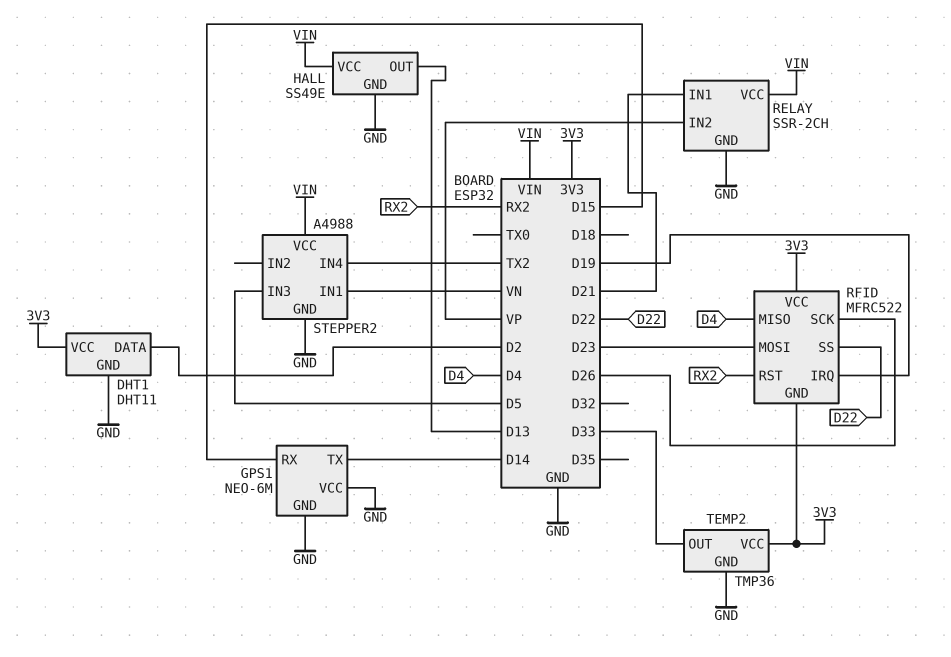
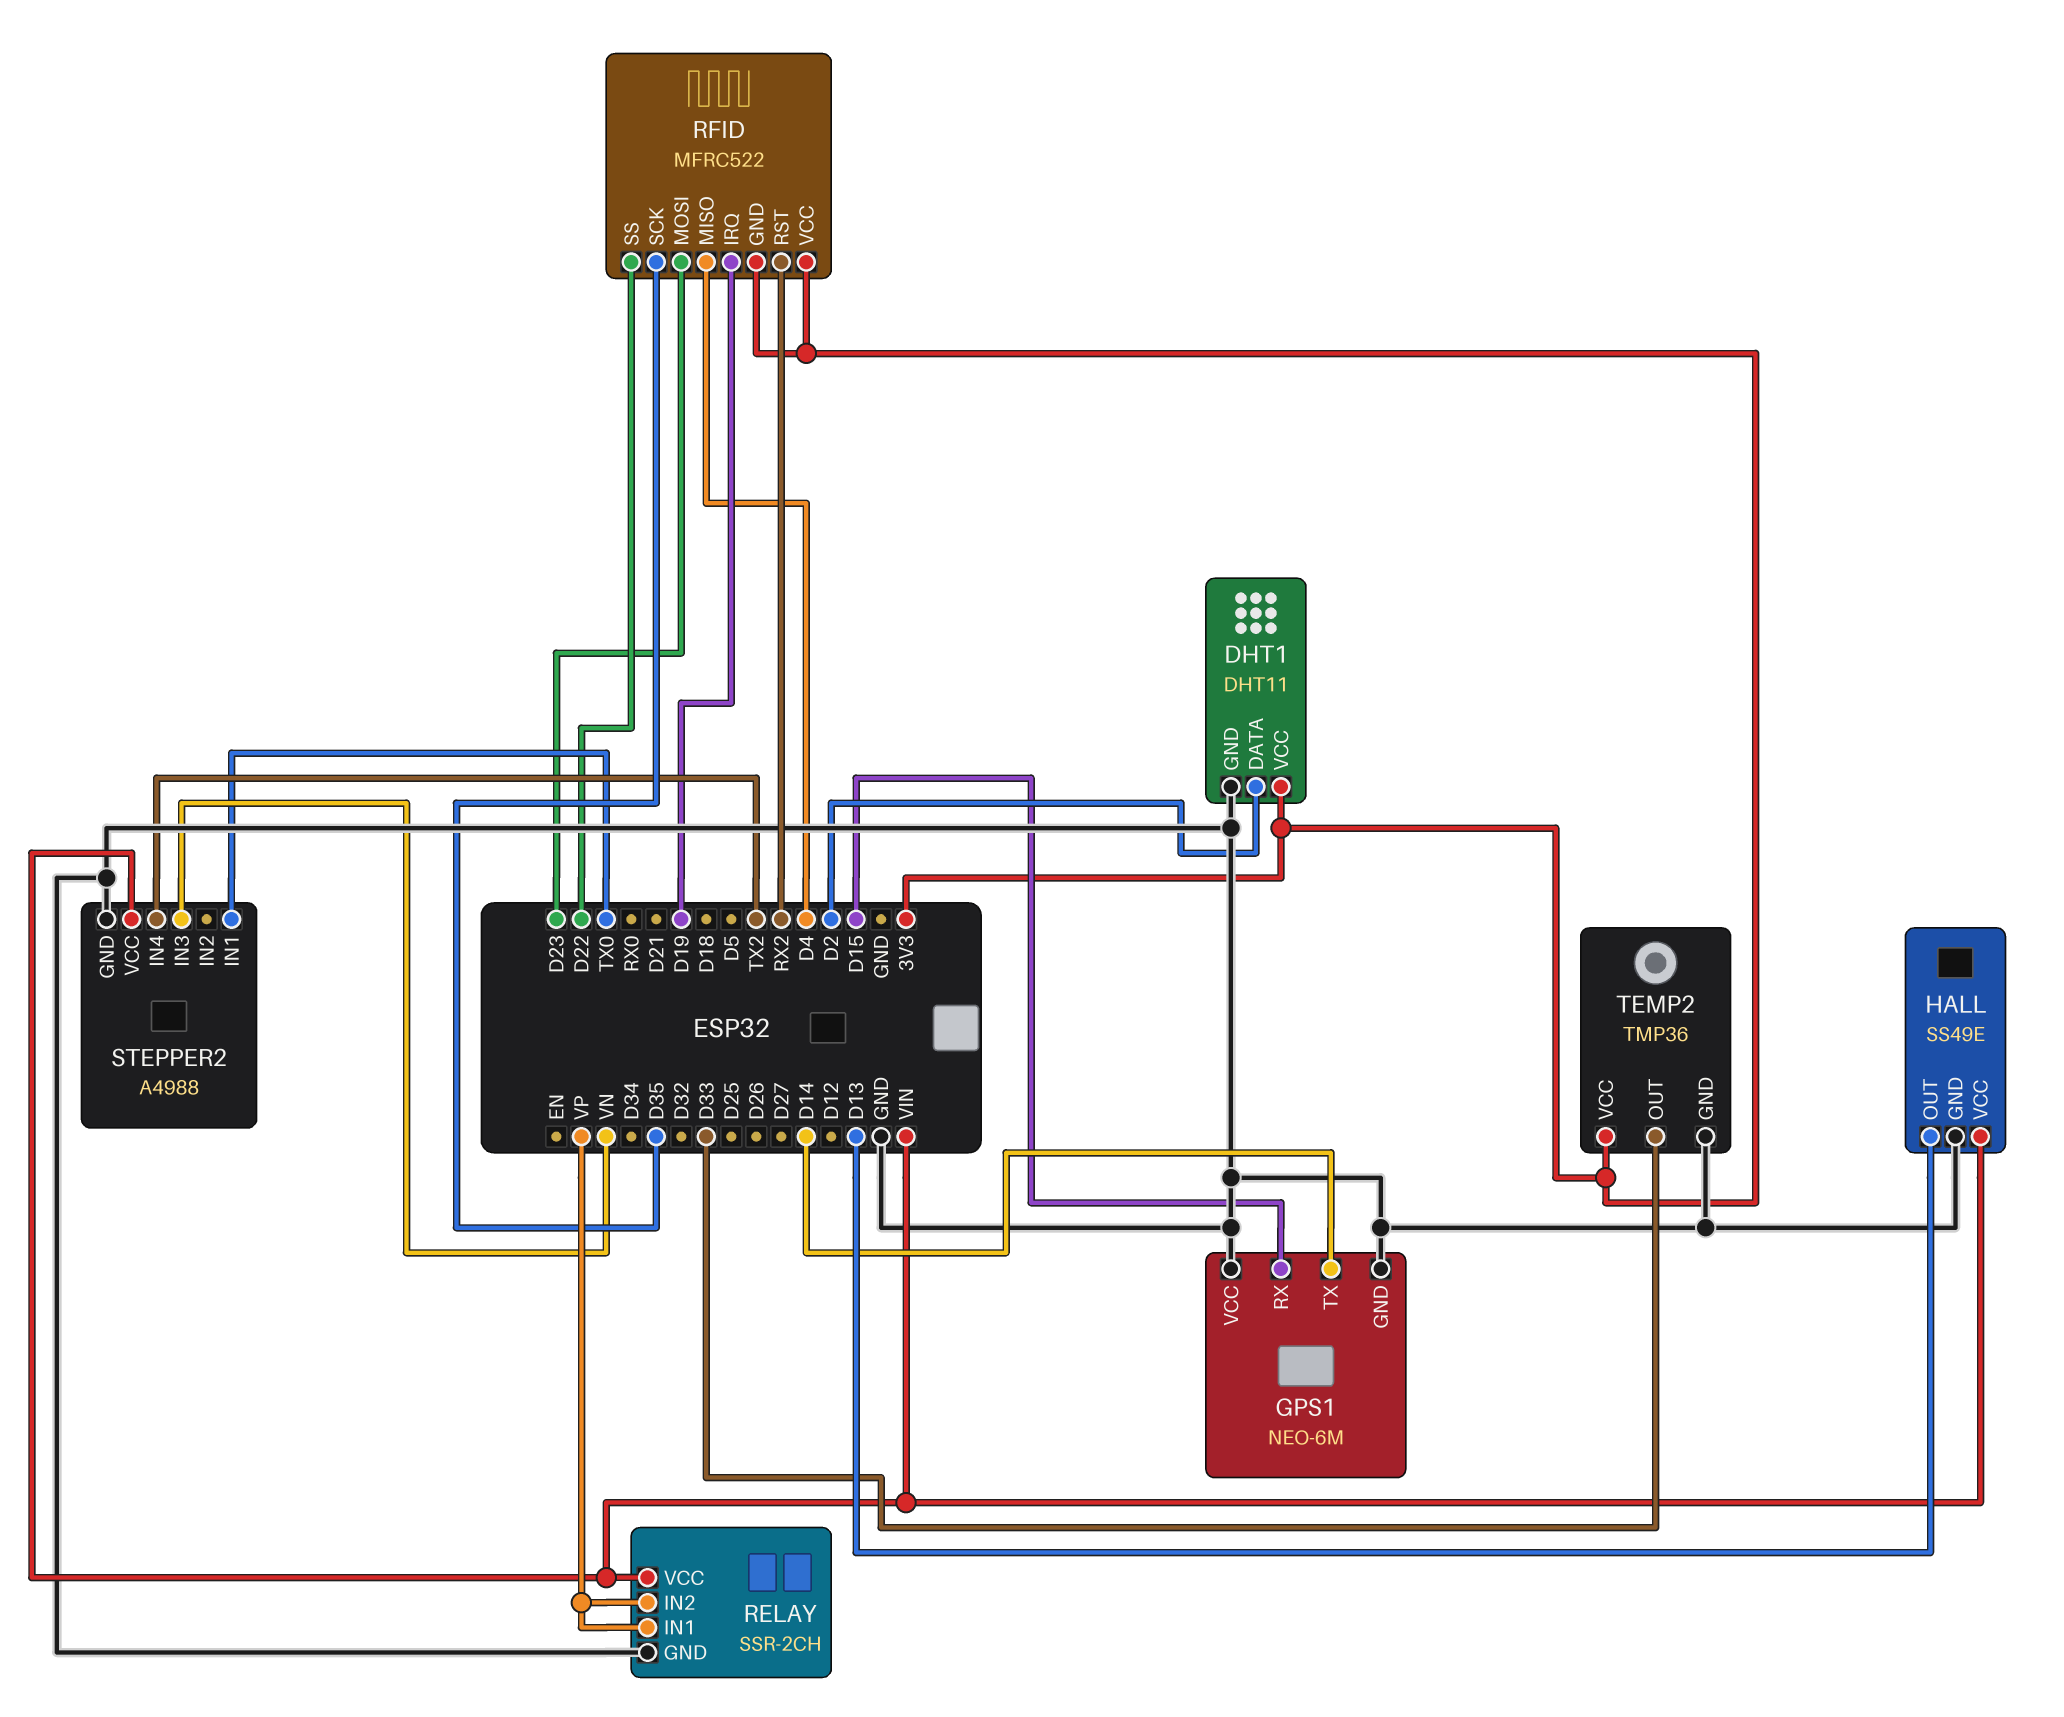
RELAY pin IN1: D21 -> VP
RFID pin SCK: D26 -> D35
STEPPER2 pin IN1: VN -> TX0
STEPPER2 pin IN3: D5 -> VN

